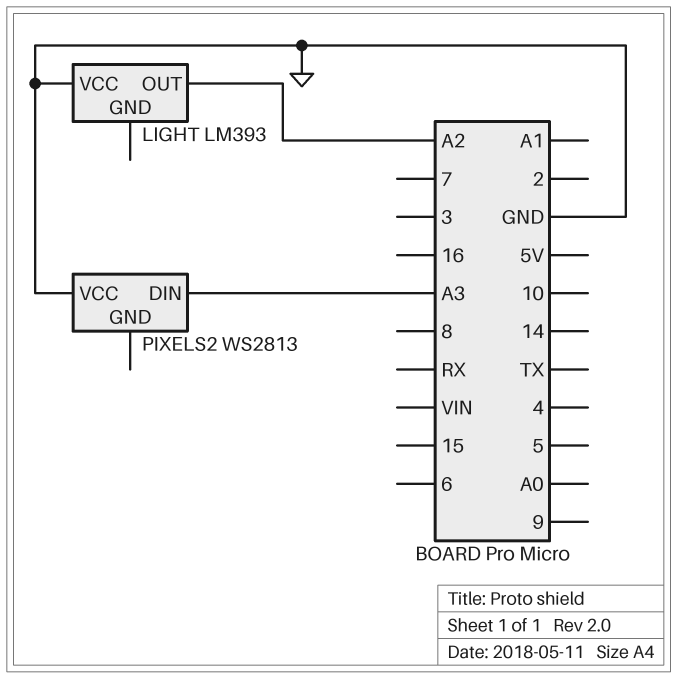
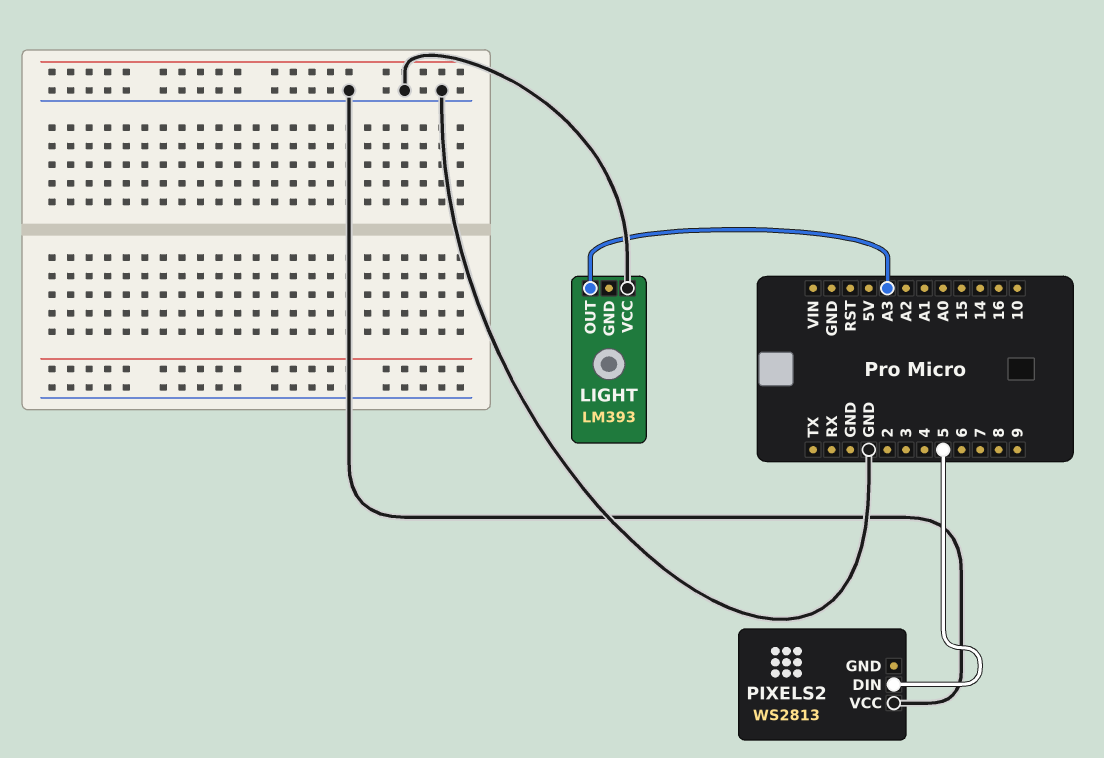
LIGHT pin OUT: A2 -> A3
PIXELS2 pin DIN: A3 -> 5

